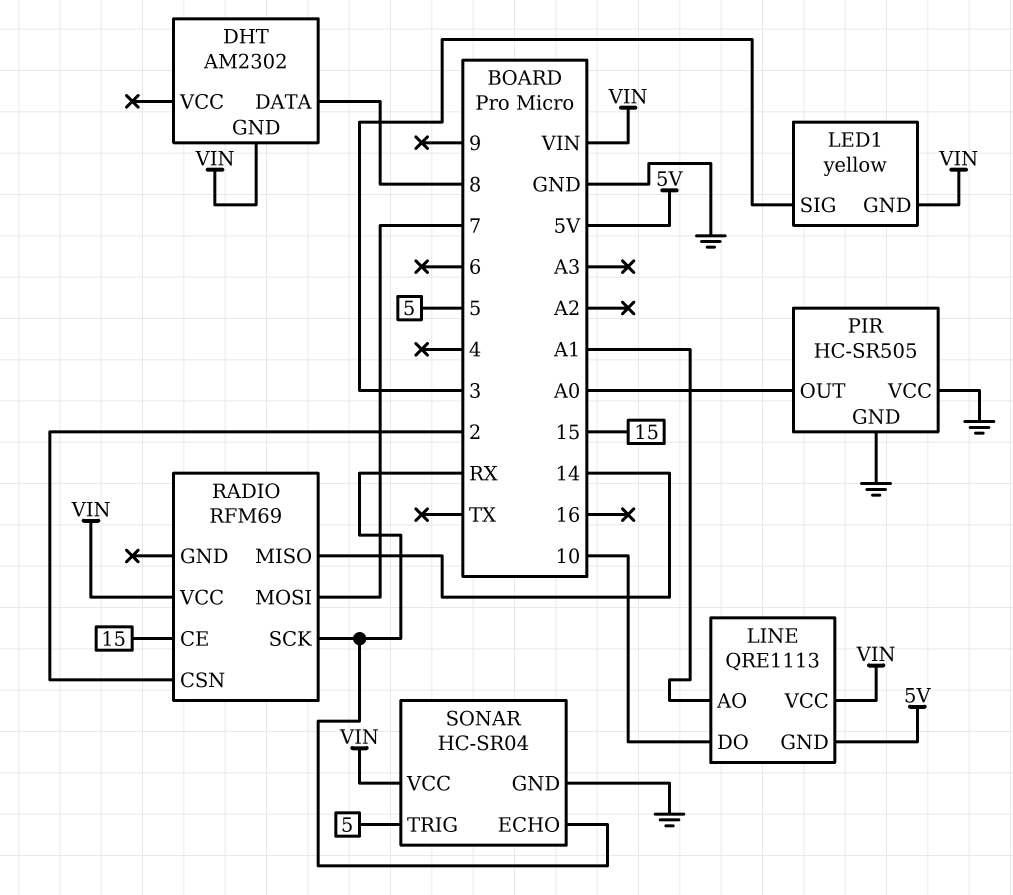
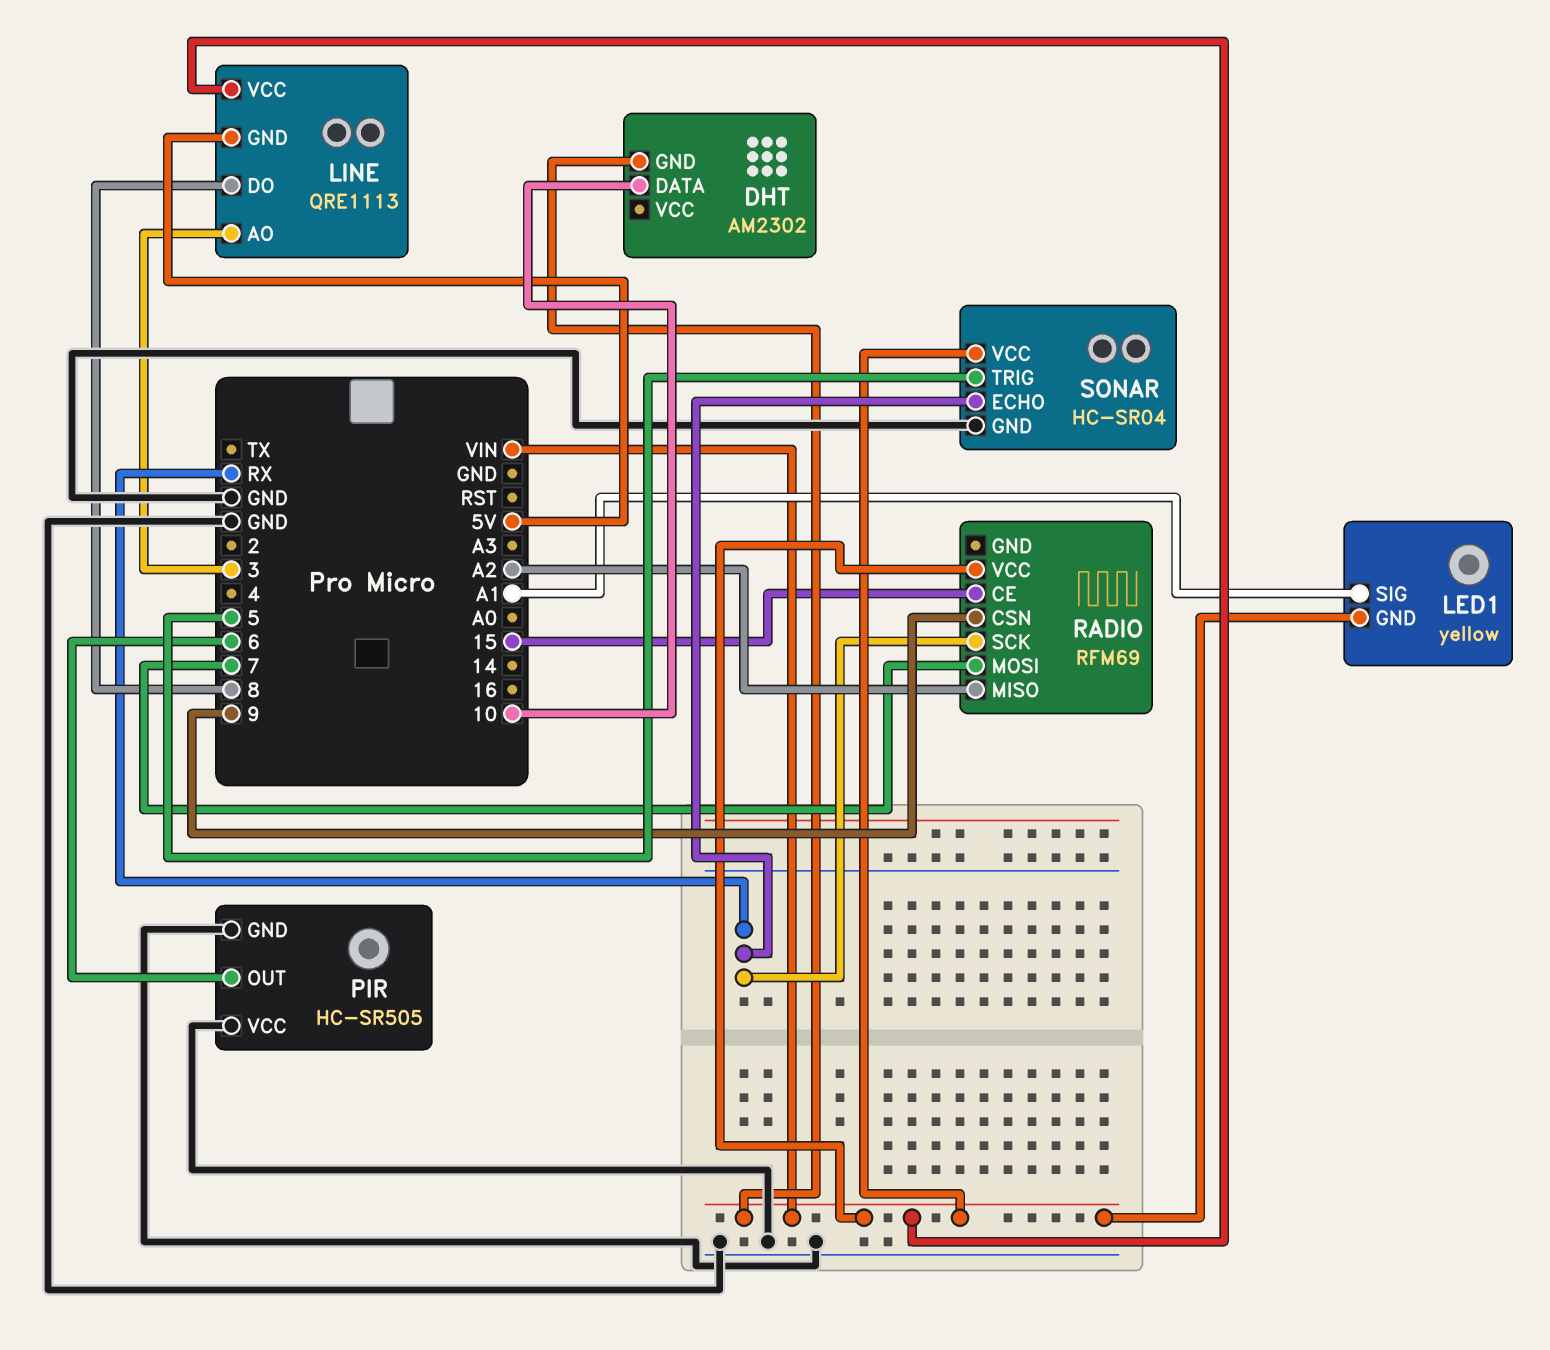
DHT pin DATA: 8 -> 10
LED1 pin SIG: 3 -> A1
LINE pin AO: A1 -> 3
LINE pin DO: 10 -> 8
PIR pin OUT: A0 -> 6
RADIO pin CSN: 2 -> 9
RADIO pin MISO: 14 -> A2

